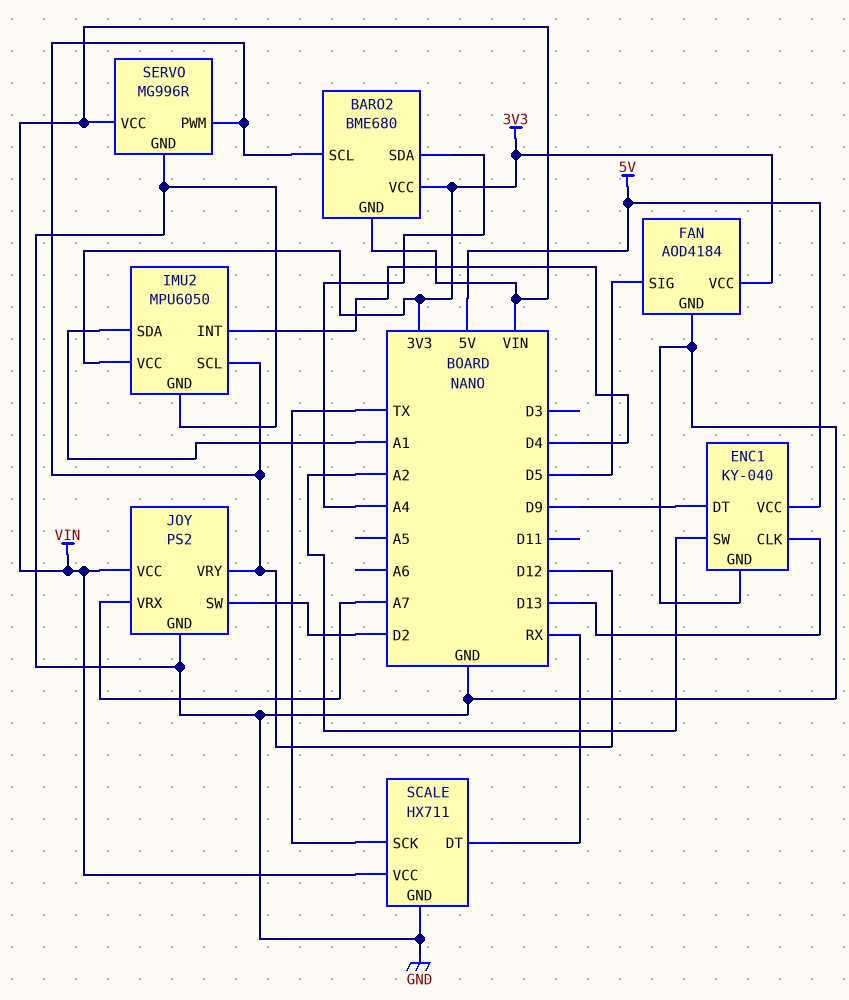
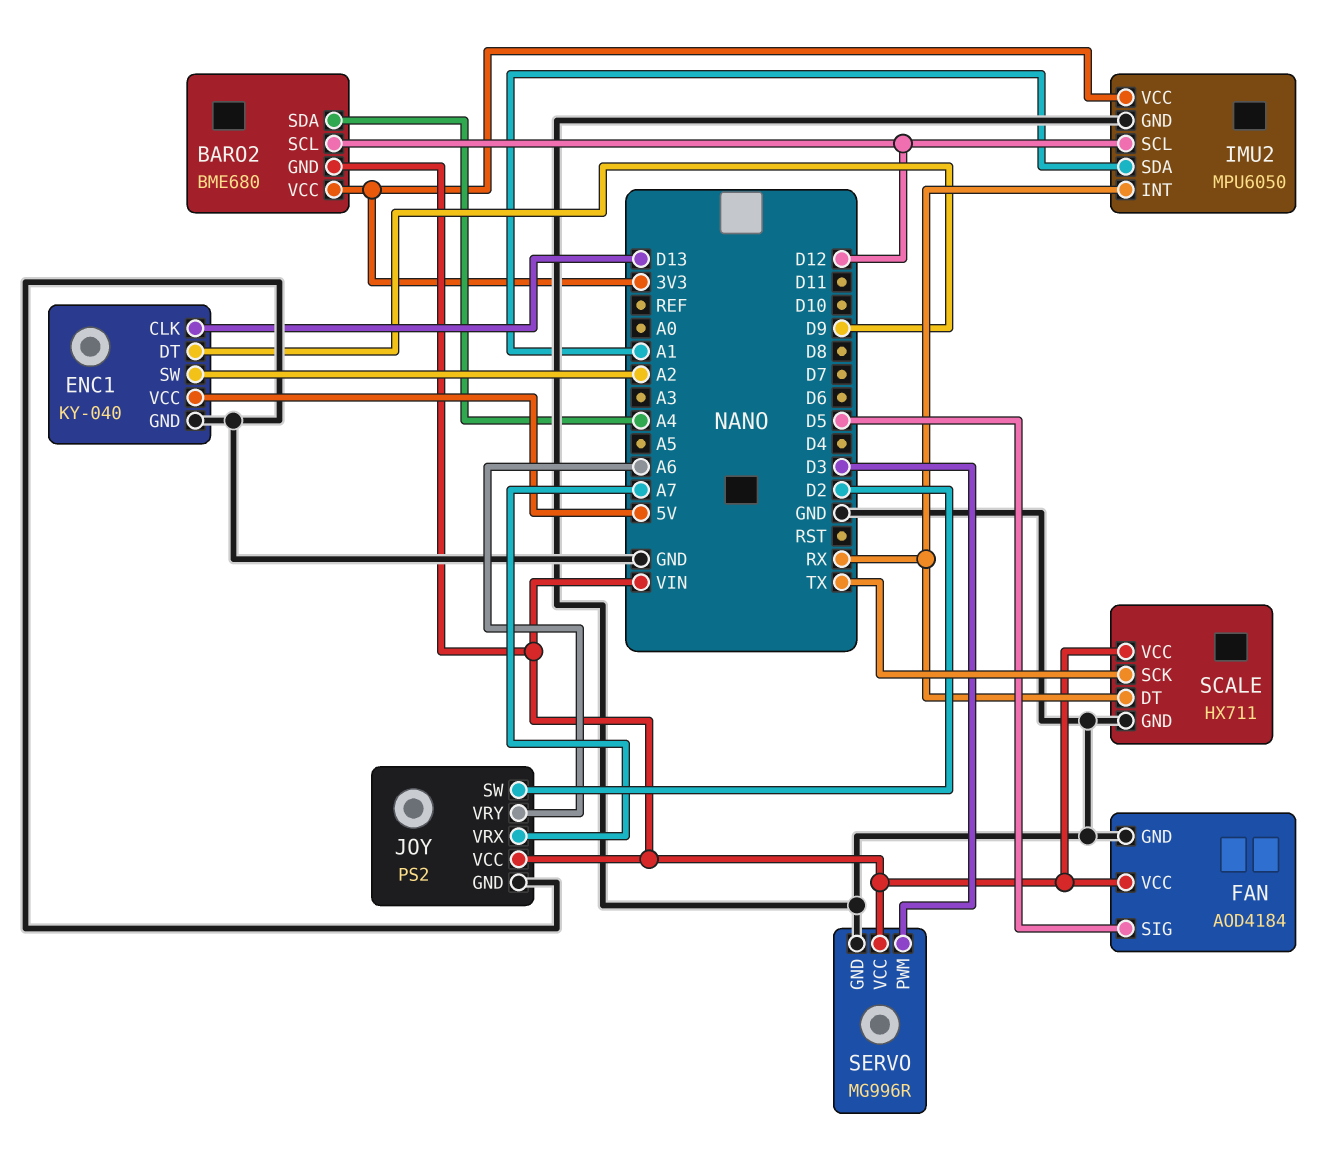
FAN pin VCC: 3V3 -> VIN
IMU2 pin INT: D4 -> RX
JOY pin VRY: D12 -> A6
SERVO pin PWM: D12 -> D3

